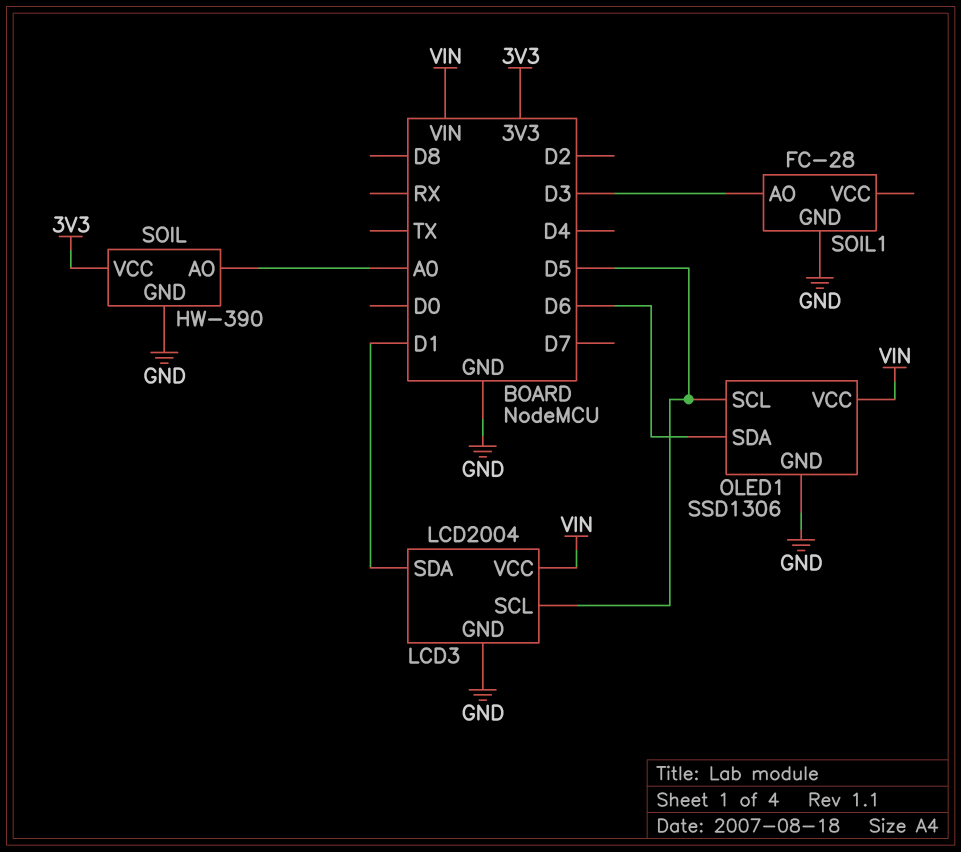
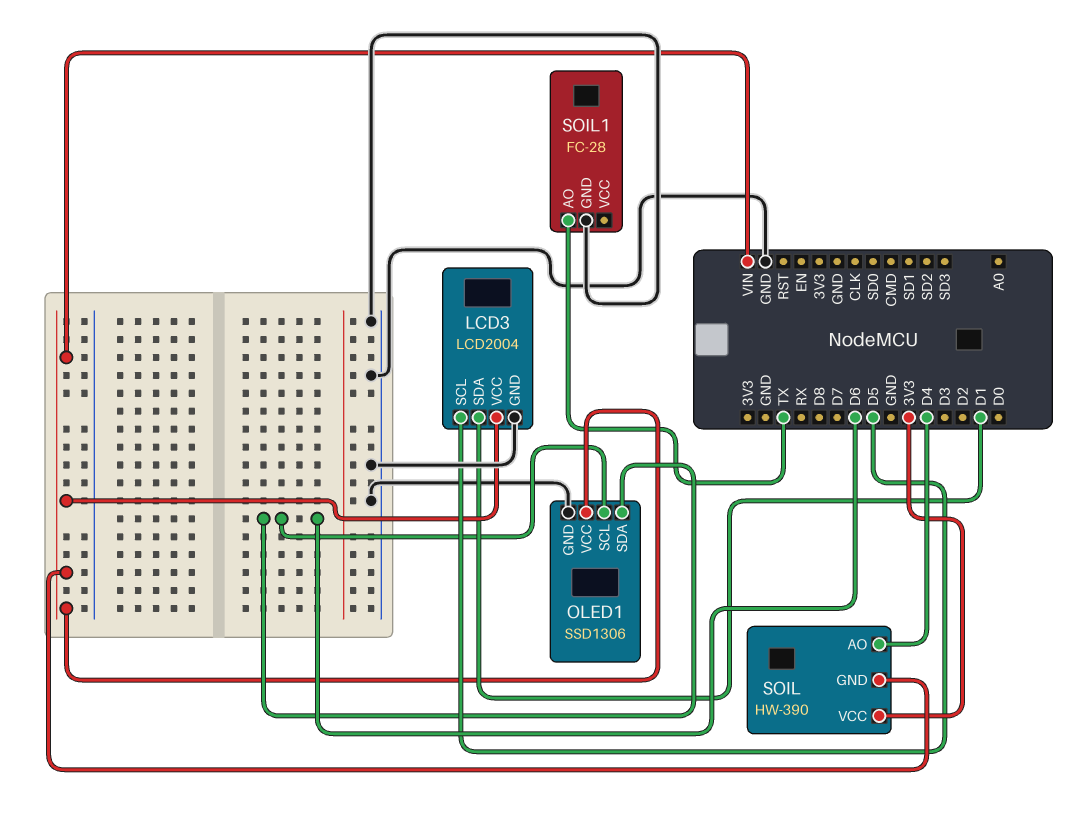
OLED1 pin SCL: D5 -> D6
SOIL pin AO: A0 -> D4
SOIL pin GND: GND -> VIN
SOIL1 pin AO: D3 -> TX

